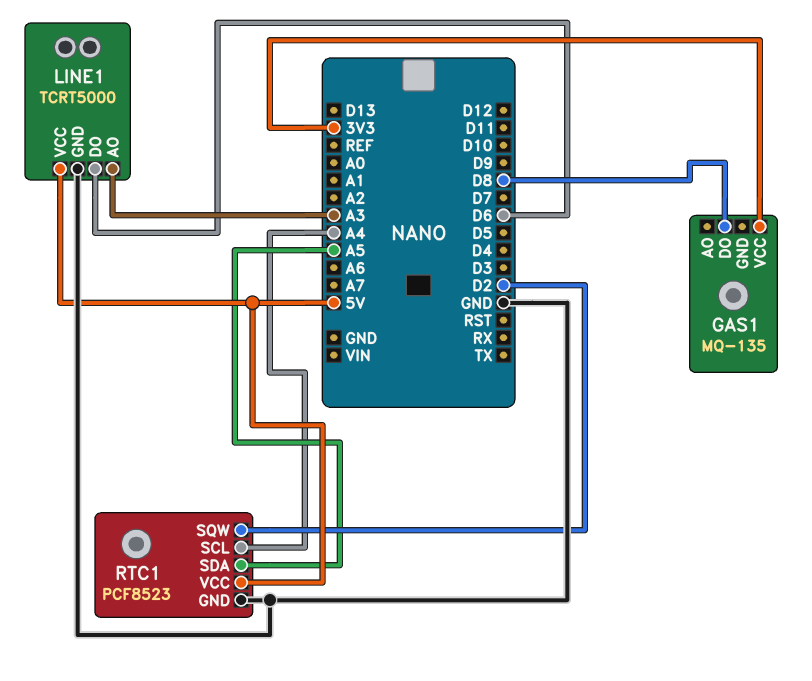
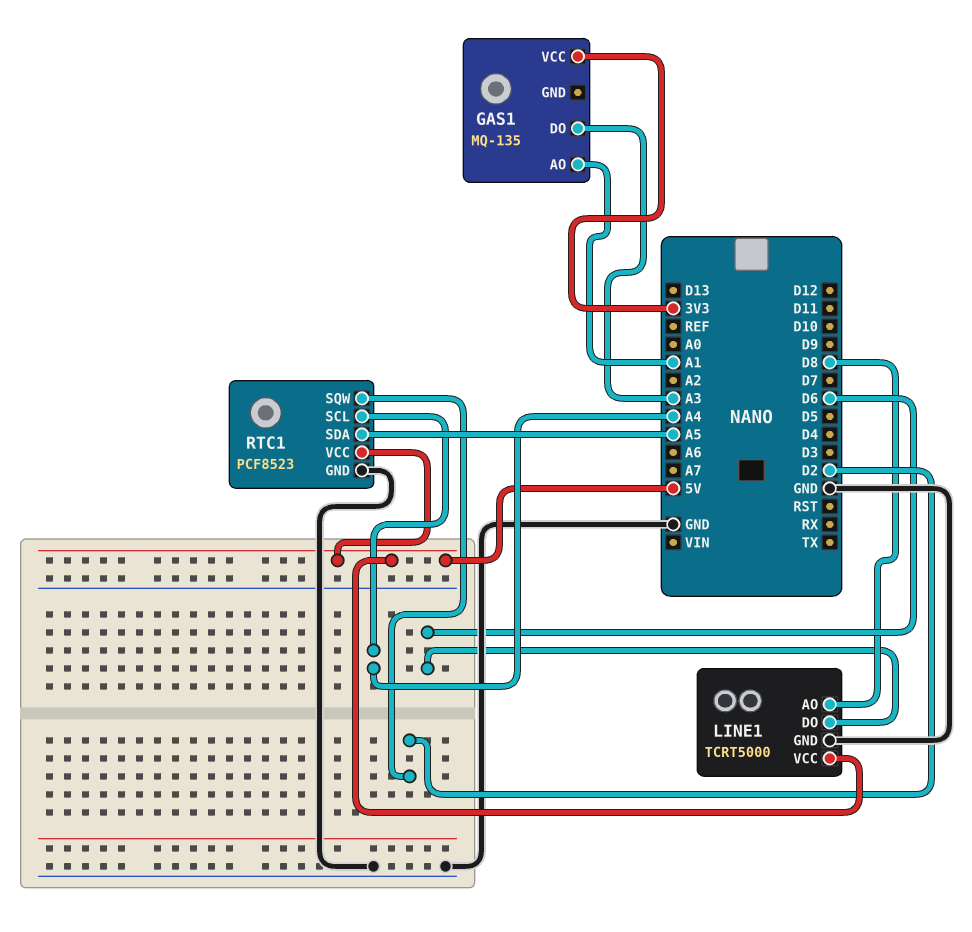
GAS1 pin AO: none -> A1
GAS1 pin DO: D8 -> A3
LINE1 pin AO: A3 -> D8

